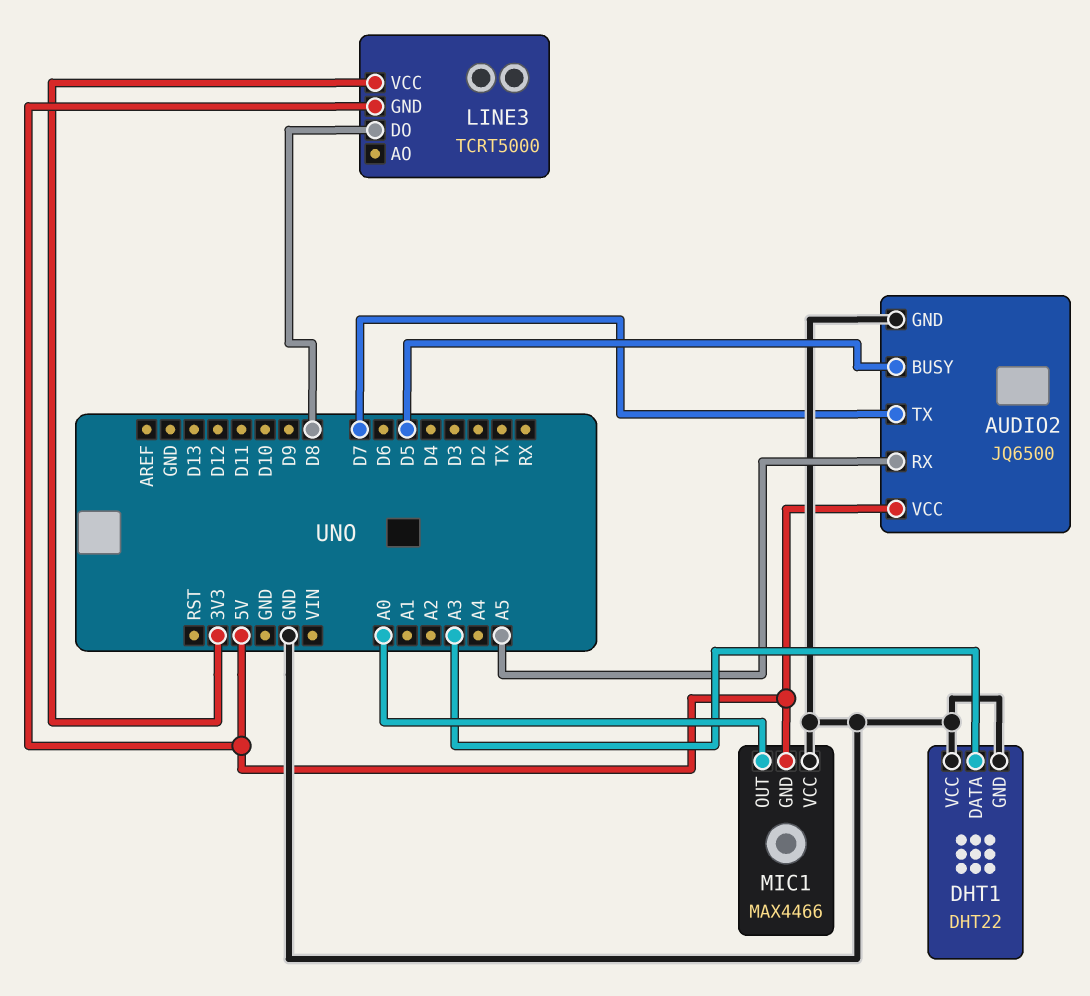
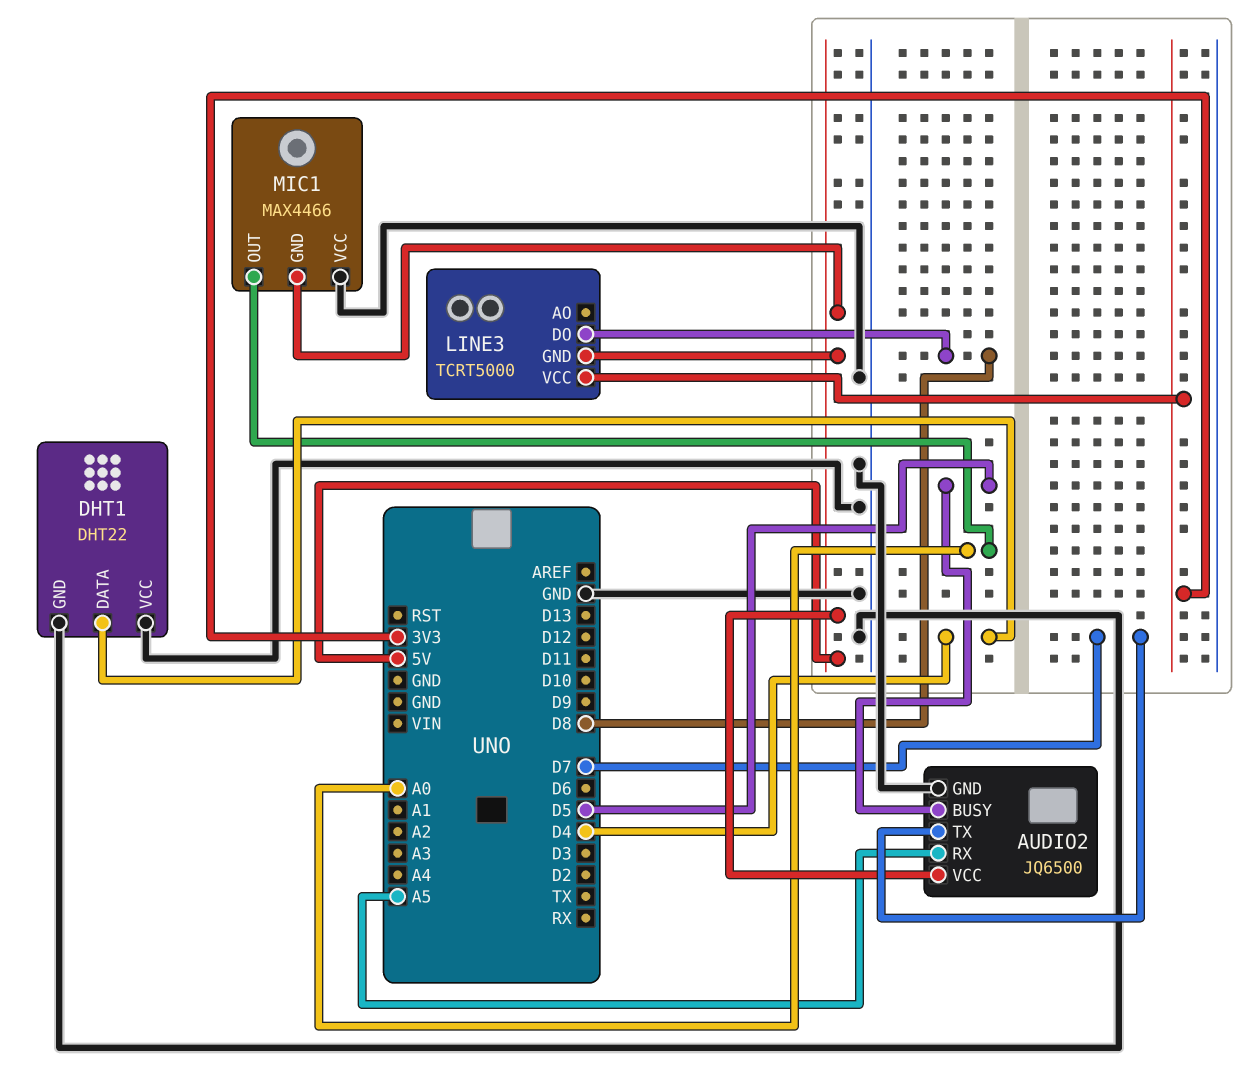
DHT1 pin DATA: A3 -> D4

